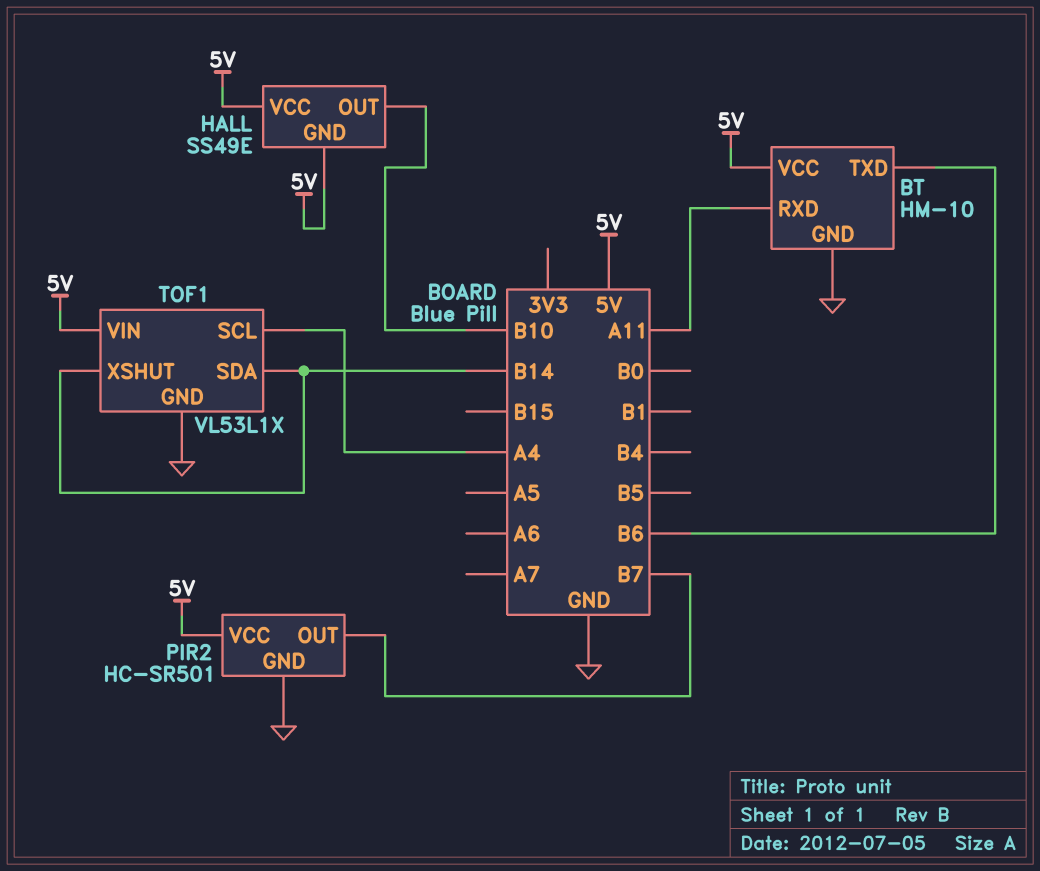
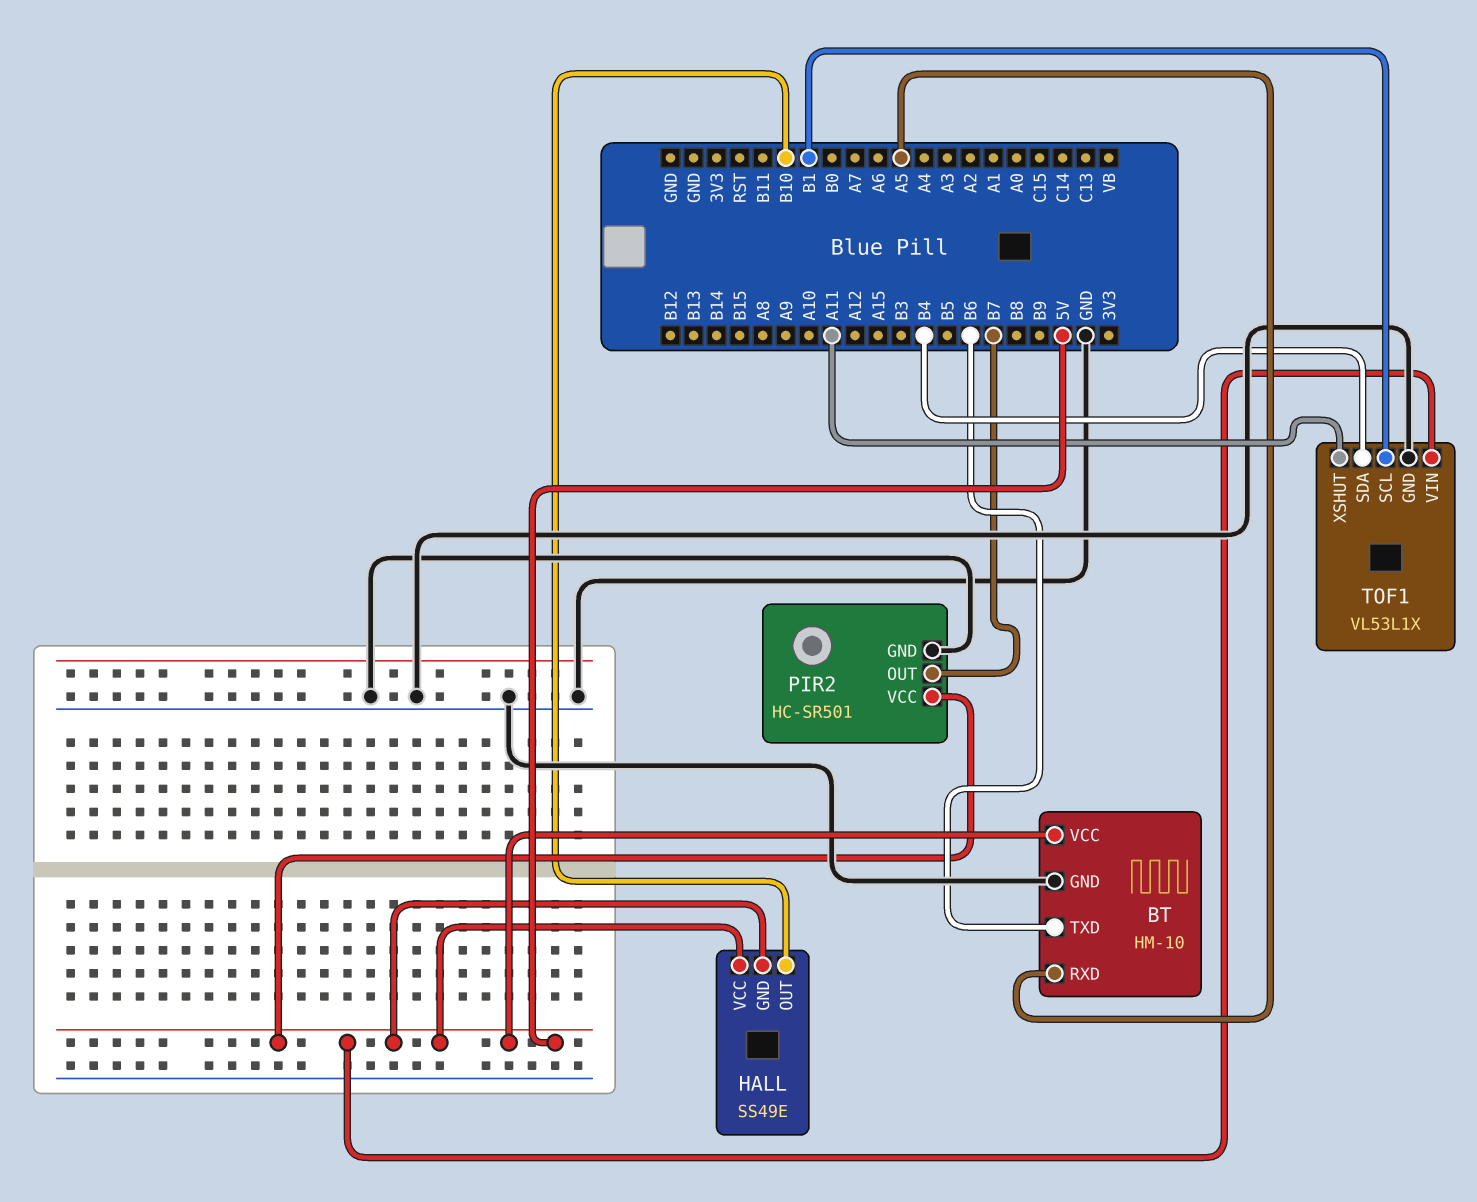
BT pin RXD: A11 -> A5
TOF1 pin SCL: A4 -> B1
TOF1 pin SDA: B14 -> B4
TOF1 pin XSHUT: B14 -> A11

